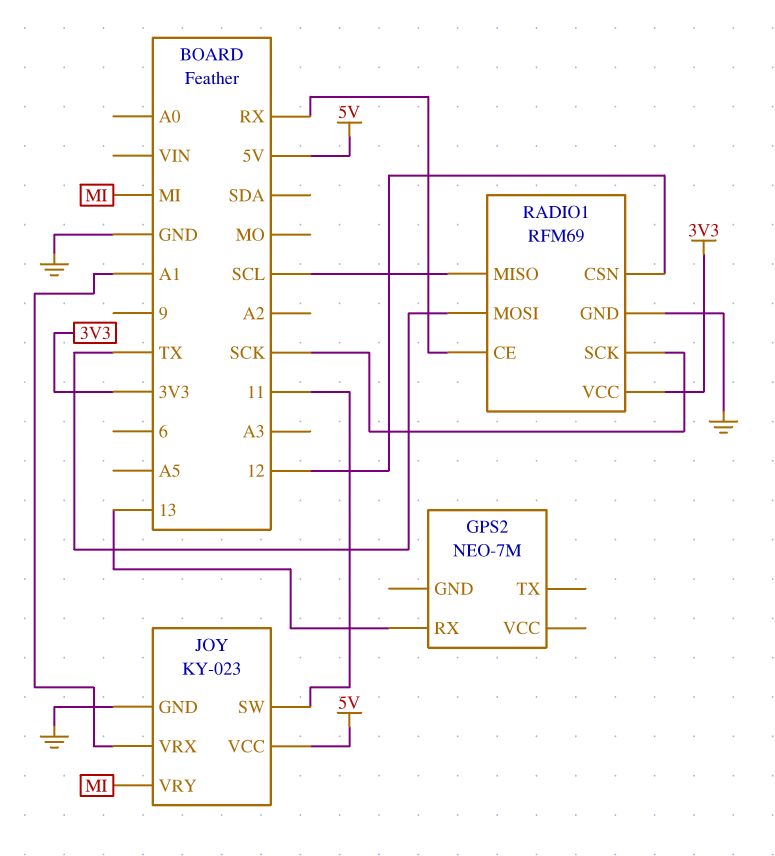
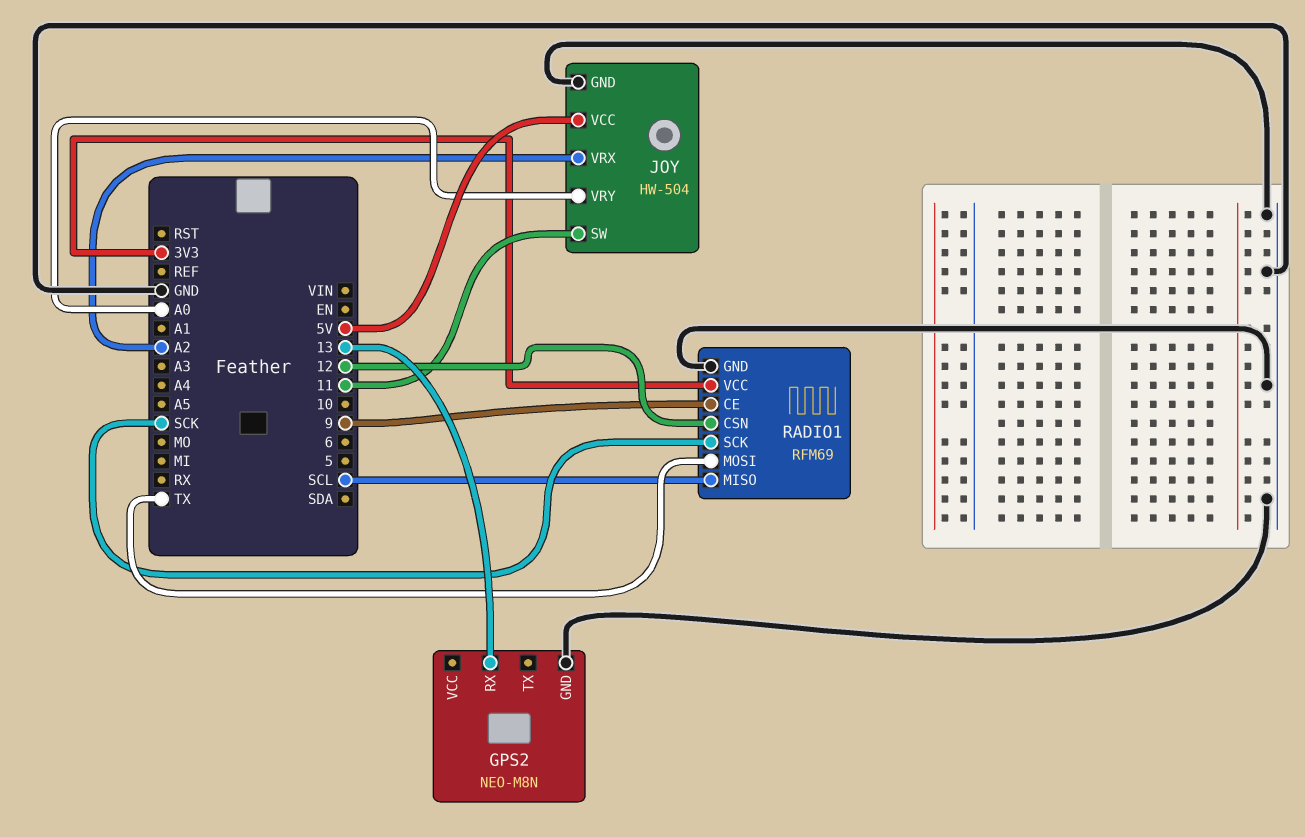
GPS2: NEO-7M -> NEO-M8N
GPS2 pin GND: none -> GND
JOY: KY-023 -> HW-504
JOY pin VRX: A1 -> A2
JOY pin VRY: MI -> A0
RADIO1 pin CE: RX -> 9

